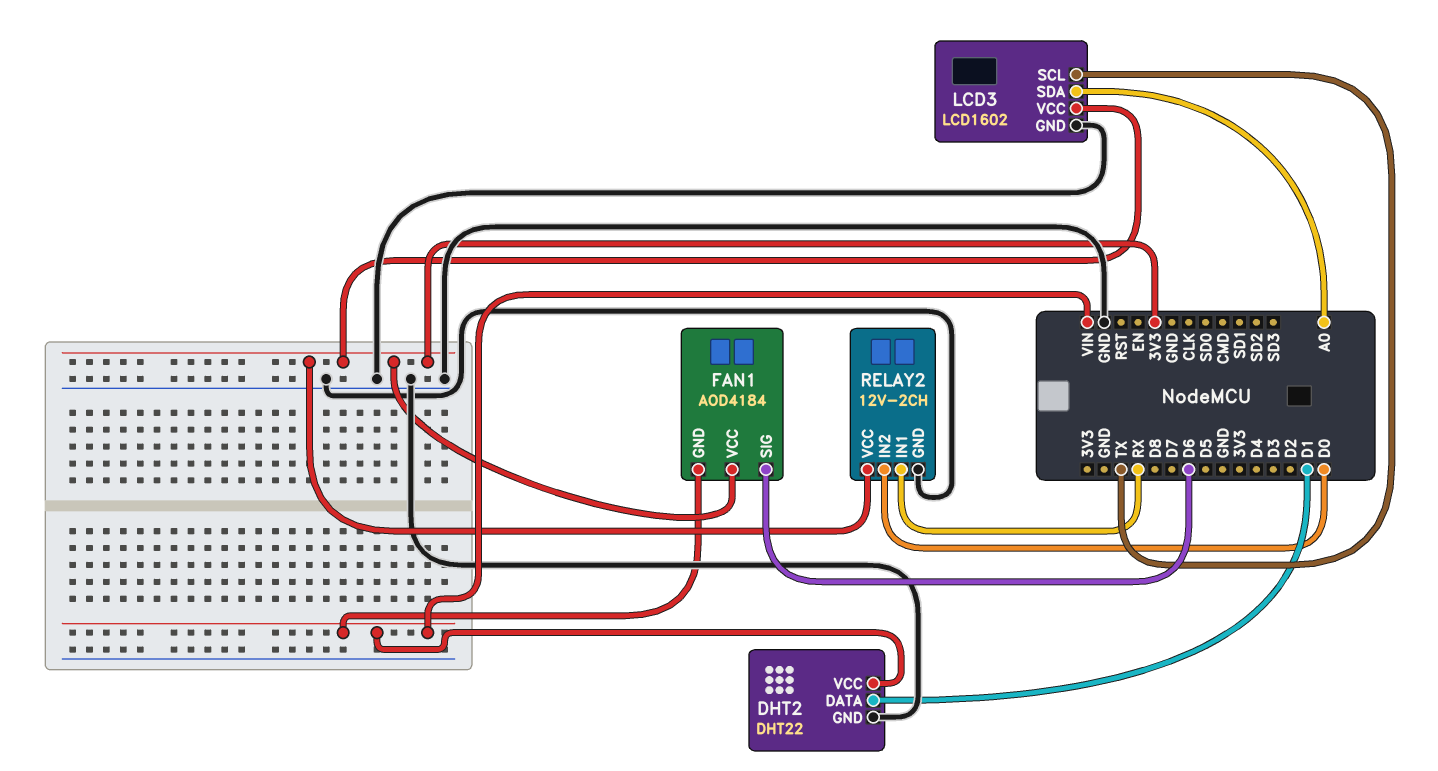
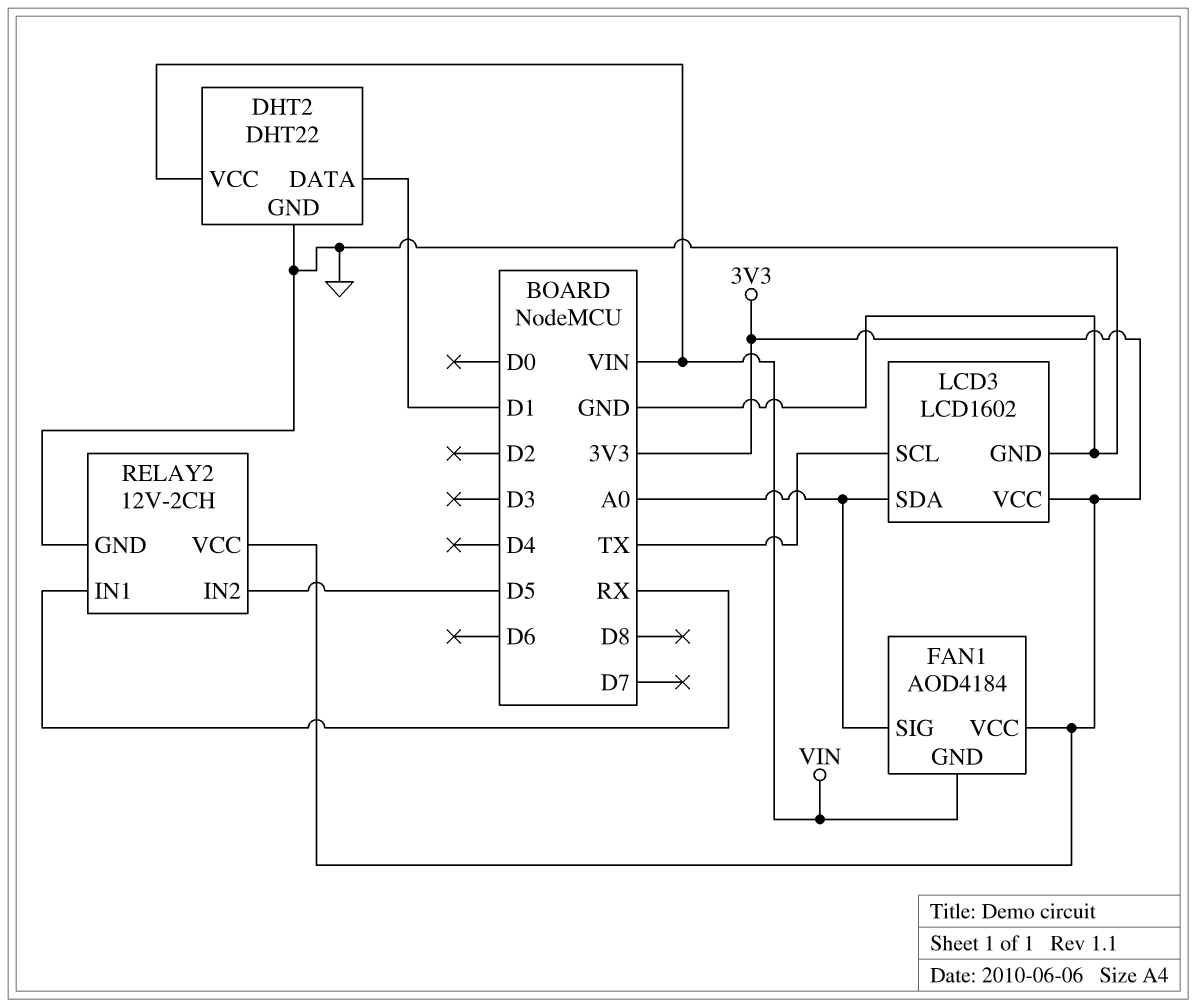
FAN1 pin SIG: D6 -> A0
RELAY2 pin IN2: D0 -> D5

